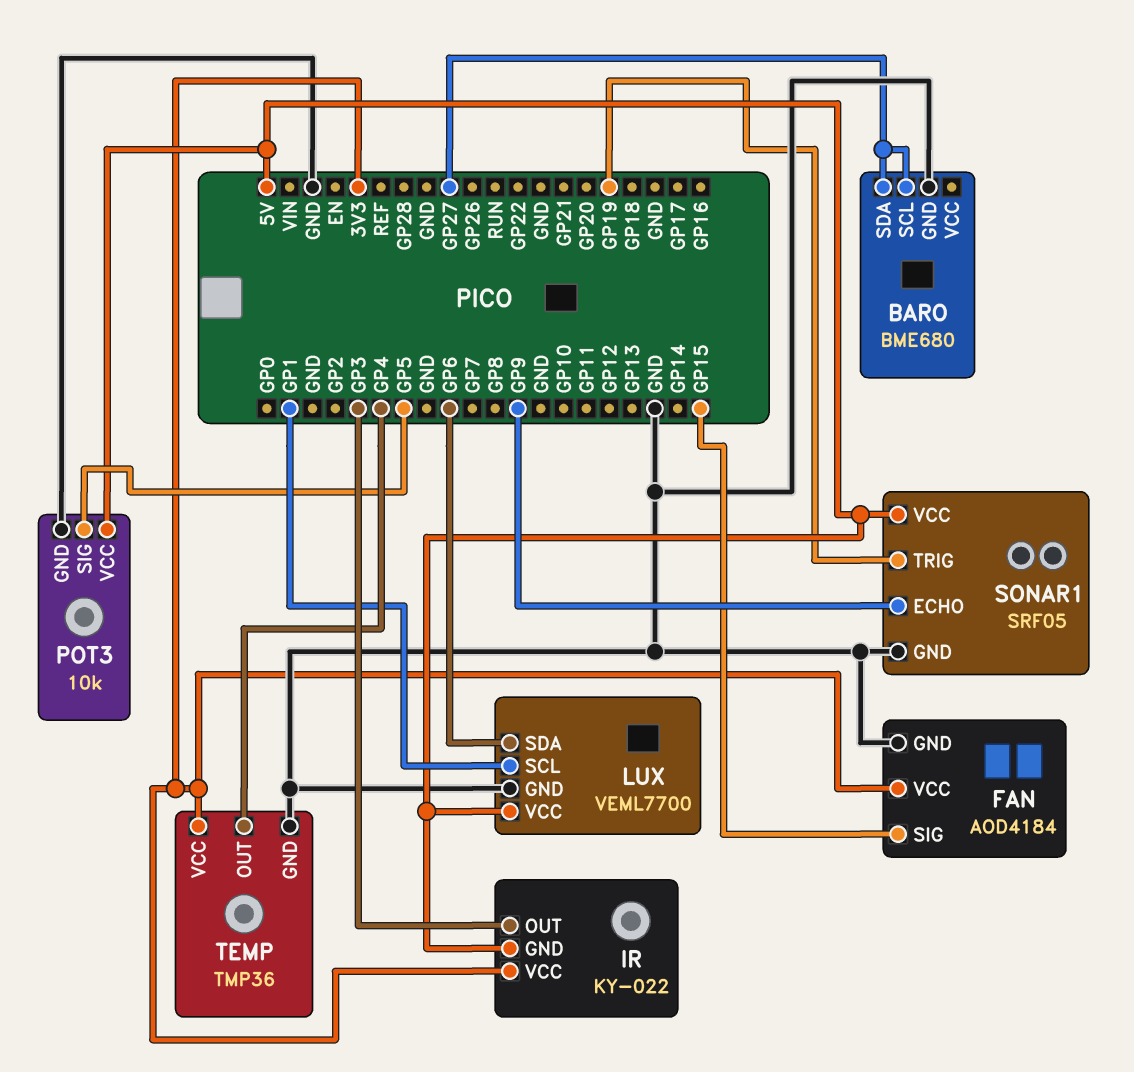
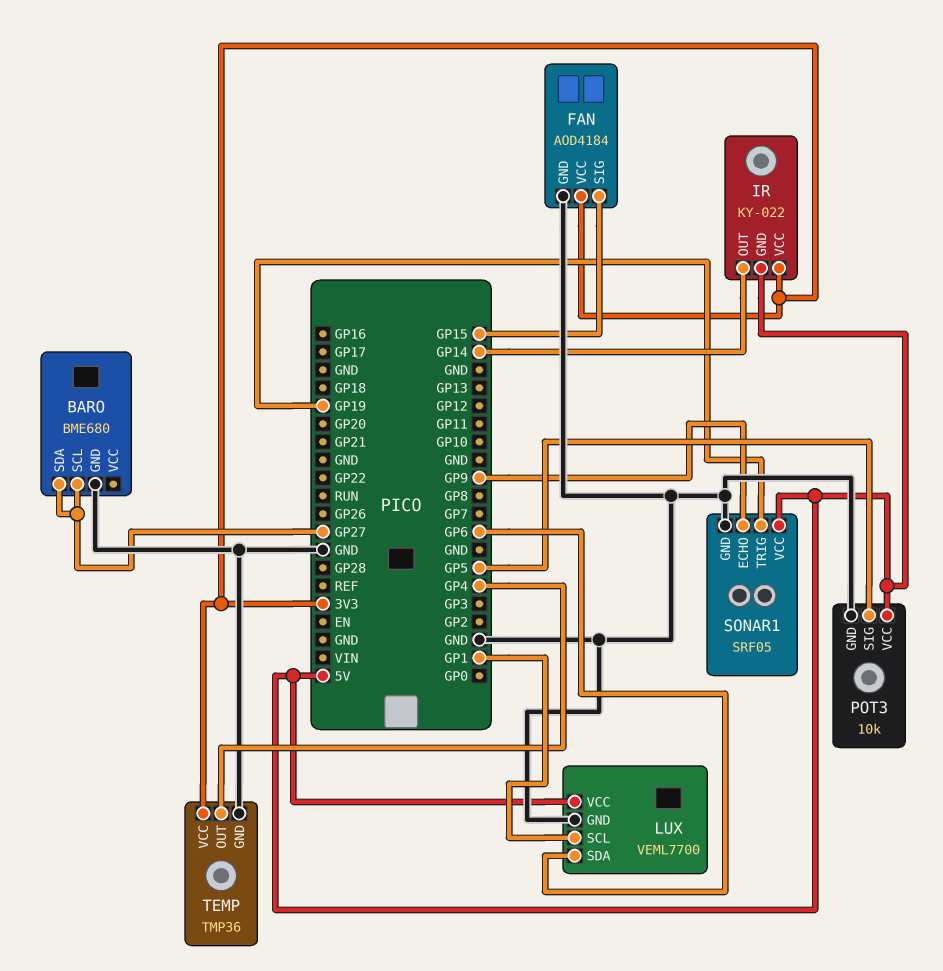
IR pin OUT: GP3 -> GP14

